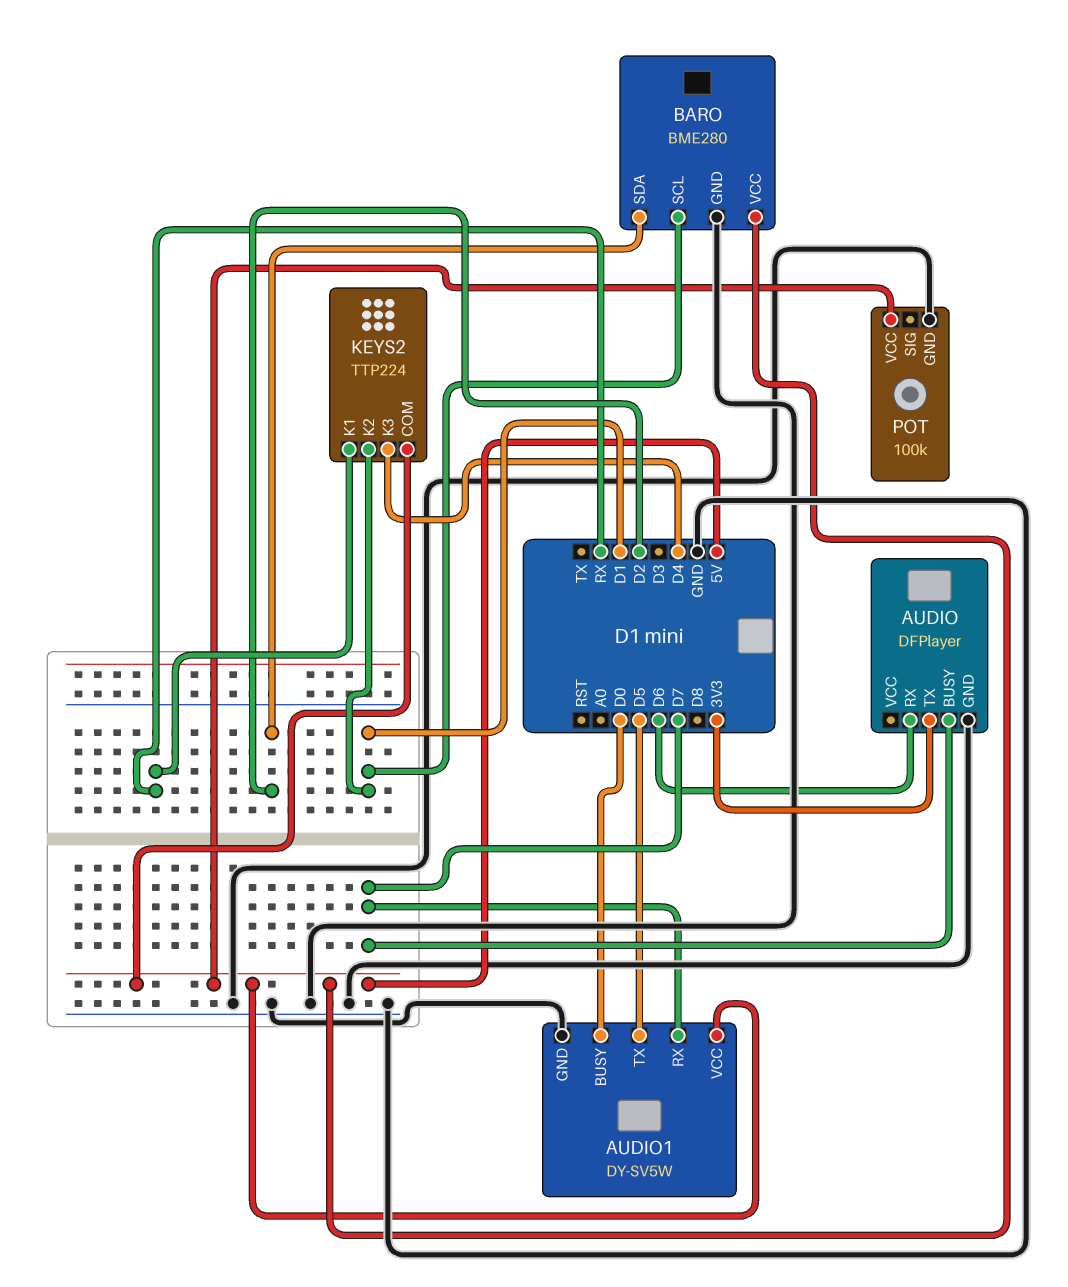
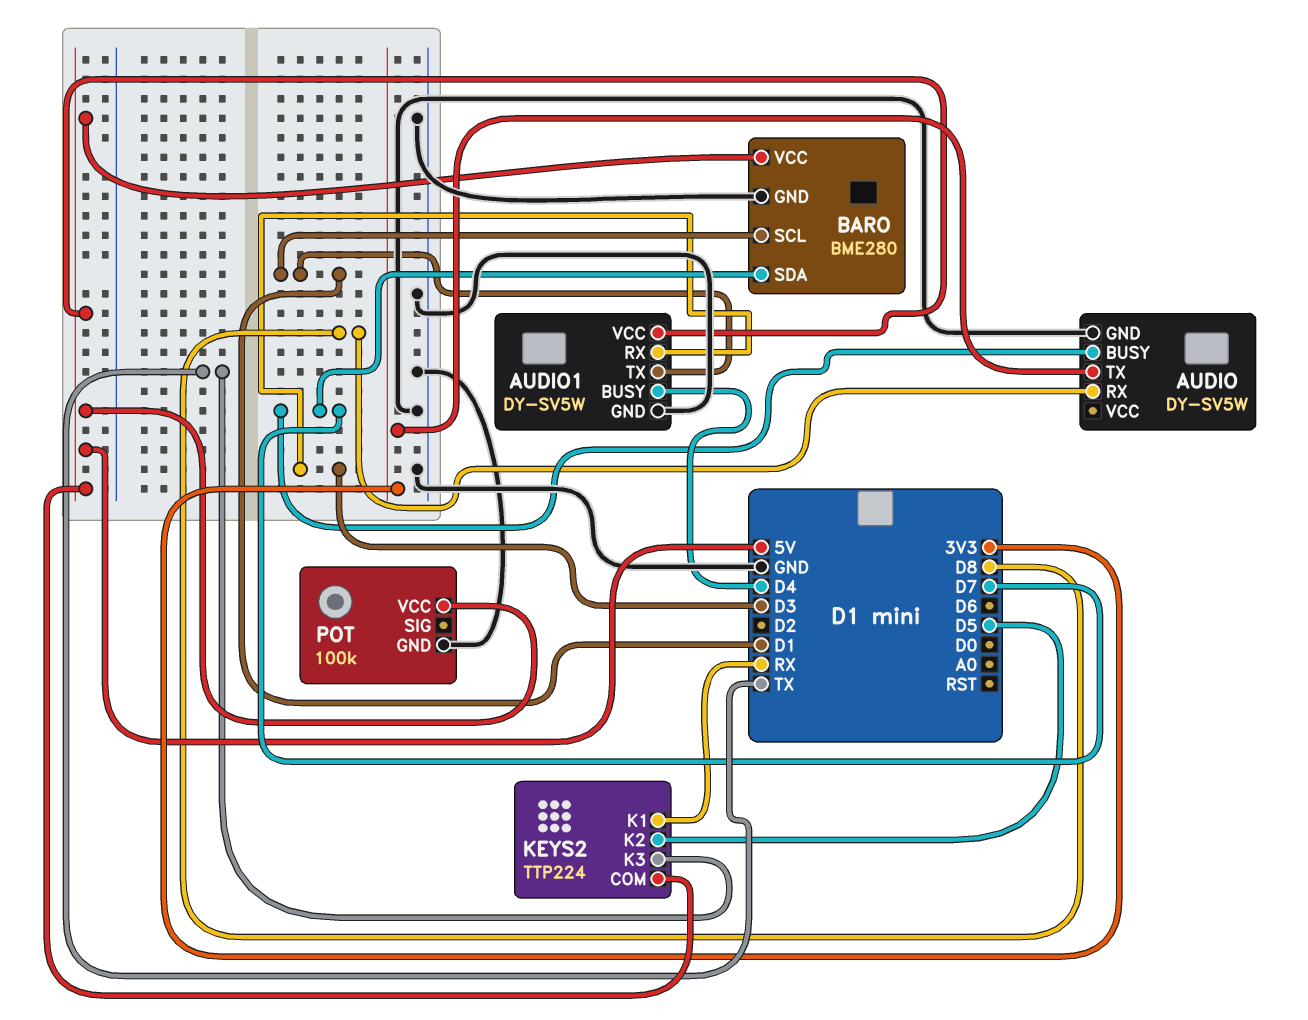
AUDIO: DFPlayer -> DY-SV5W
AUDIO pin RX: D6 -> D8
AUDIO1 pin BUSY: D0 -> D4
AUDIO1 pin RX: D7 -> D3
AUDIO1 pin TX: D5 -> D1
BARO pin SDA: D2 -> D7
KEYS2 pin K2: D1 -> D5
KEYS2 pin K3: D4 -> TX

